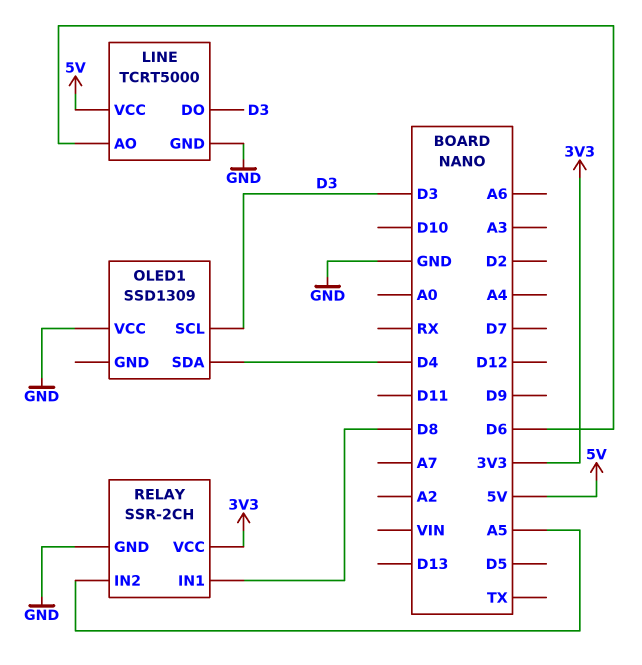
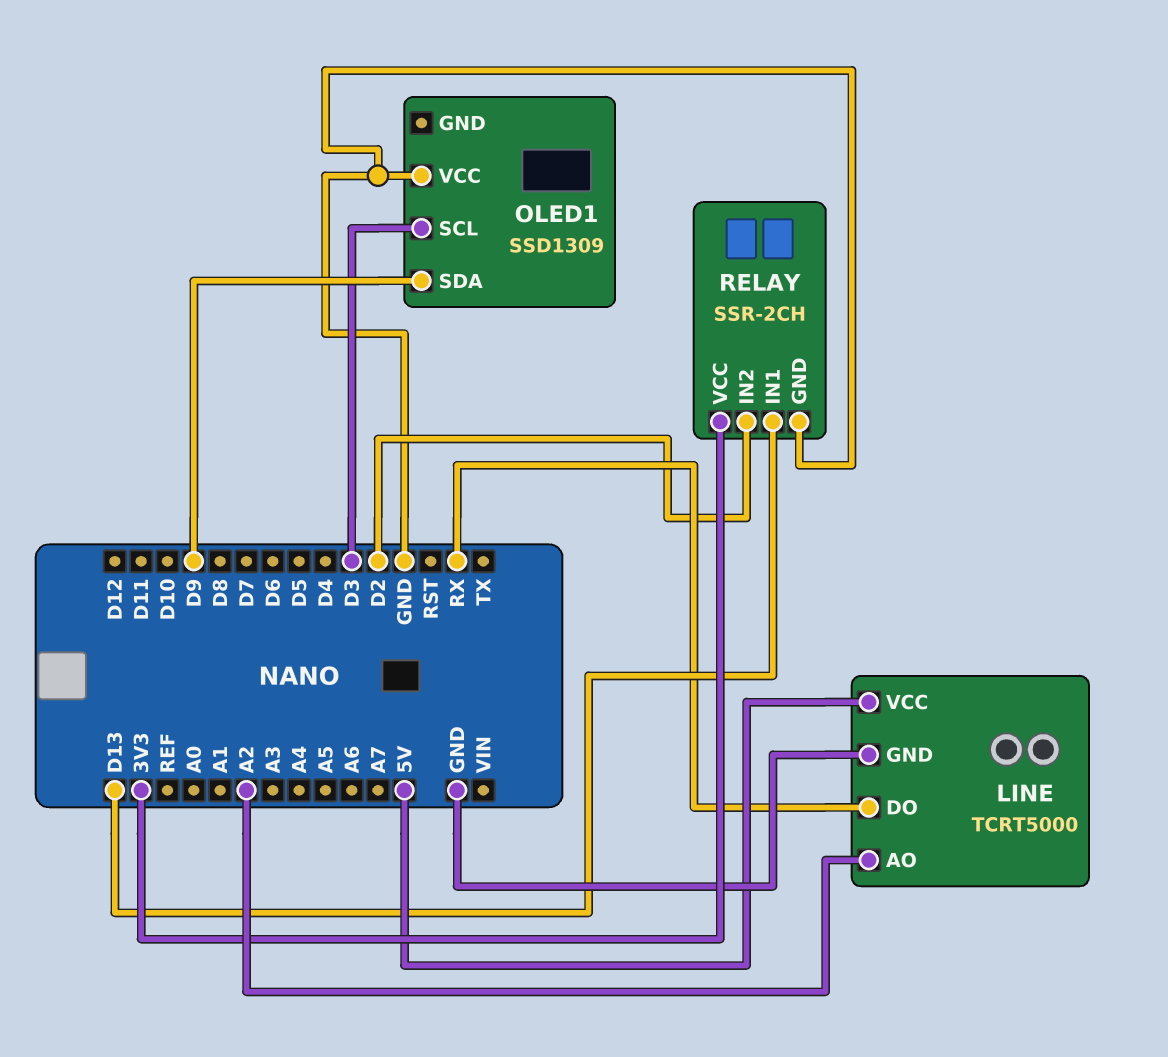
LINE pin AO: D6 -> A2
LINE pin DO: D3 -> RX
OLED1 pin SDA: D4 -> D9
RELAY pin IN1: D8 -> D13
RELAY pin IN2: A5 -> D2

